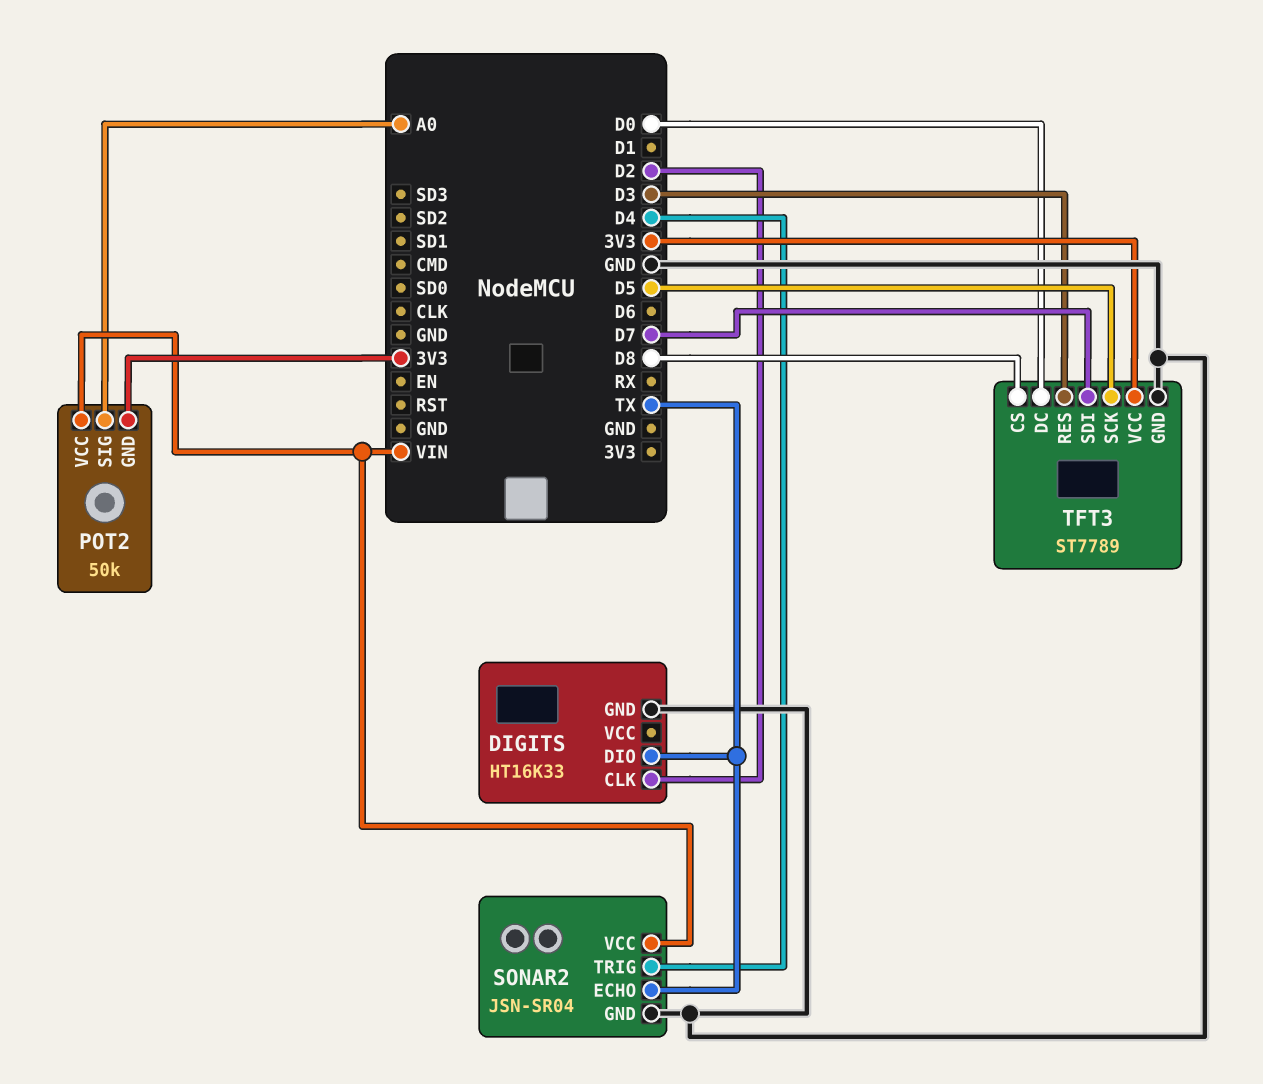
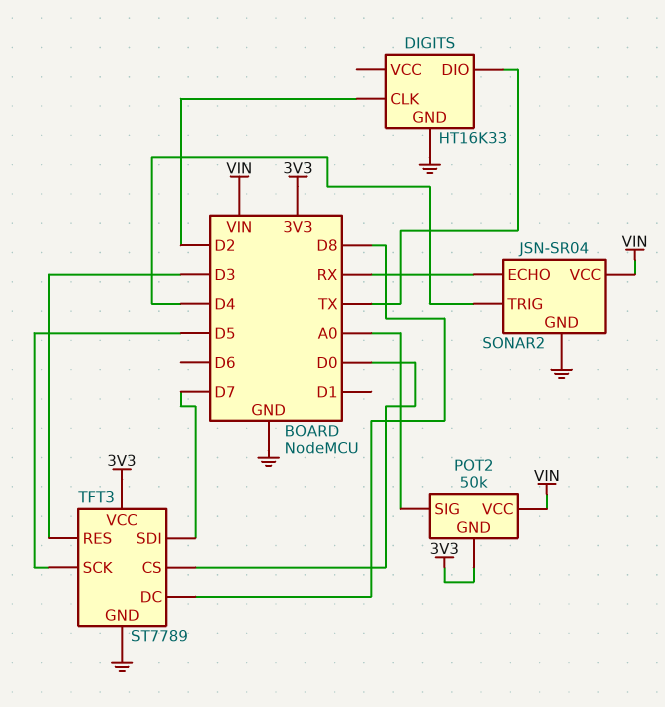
SONAR2 pin ECHO: TX -> RX
TFT3 pin CS: D8 -> D0
TFT3 pin DC: D0 -> D8

